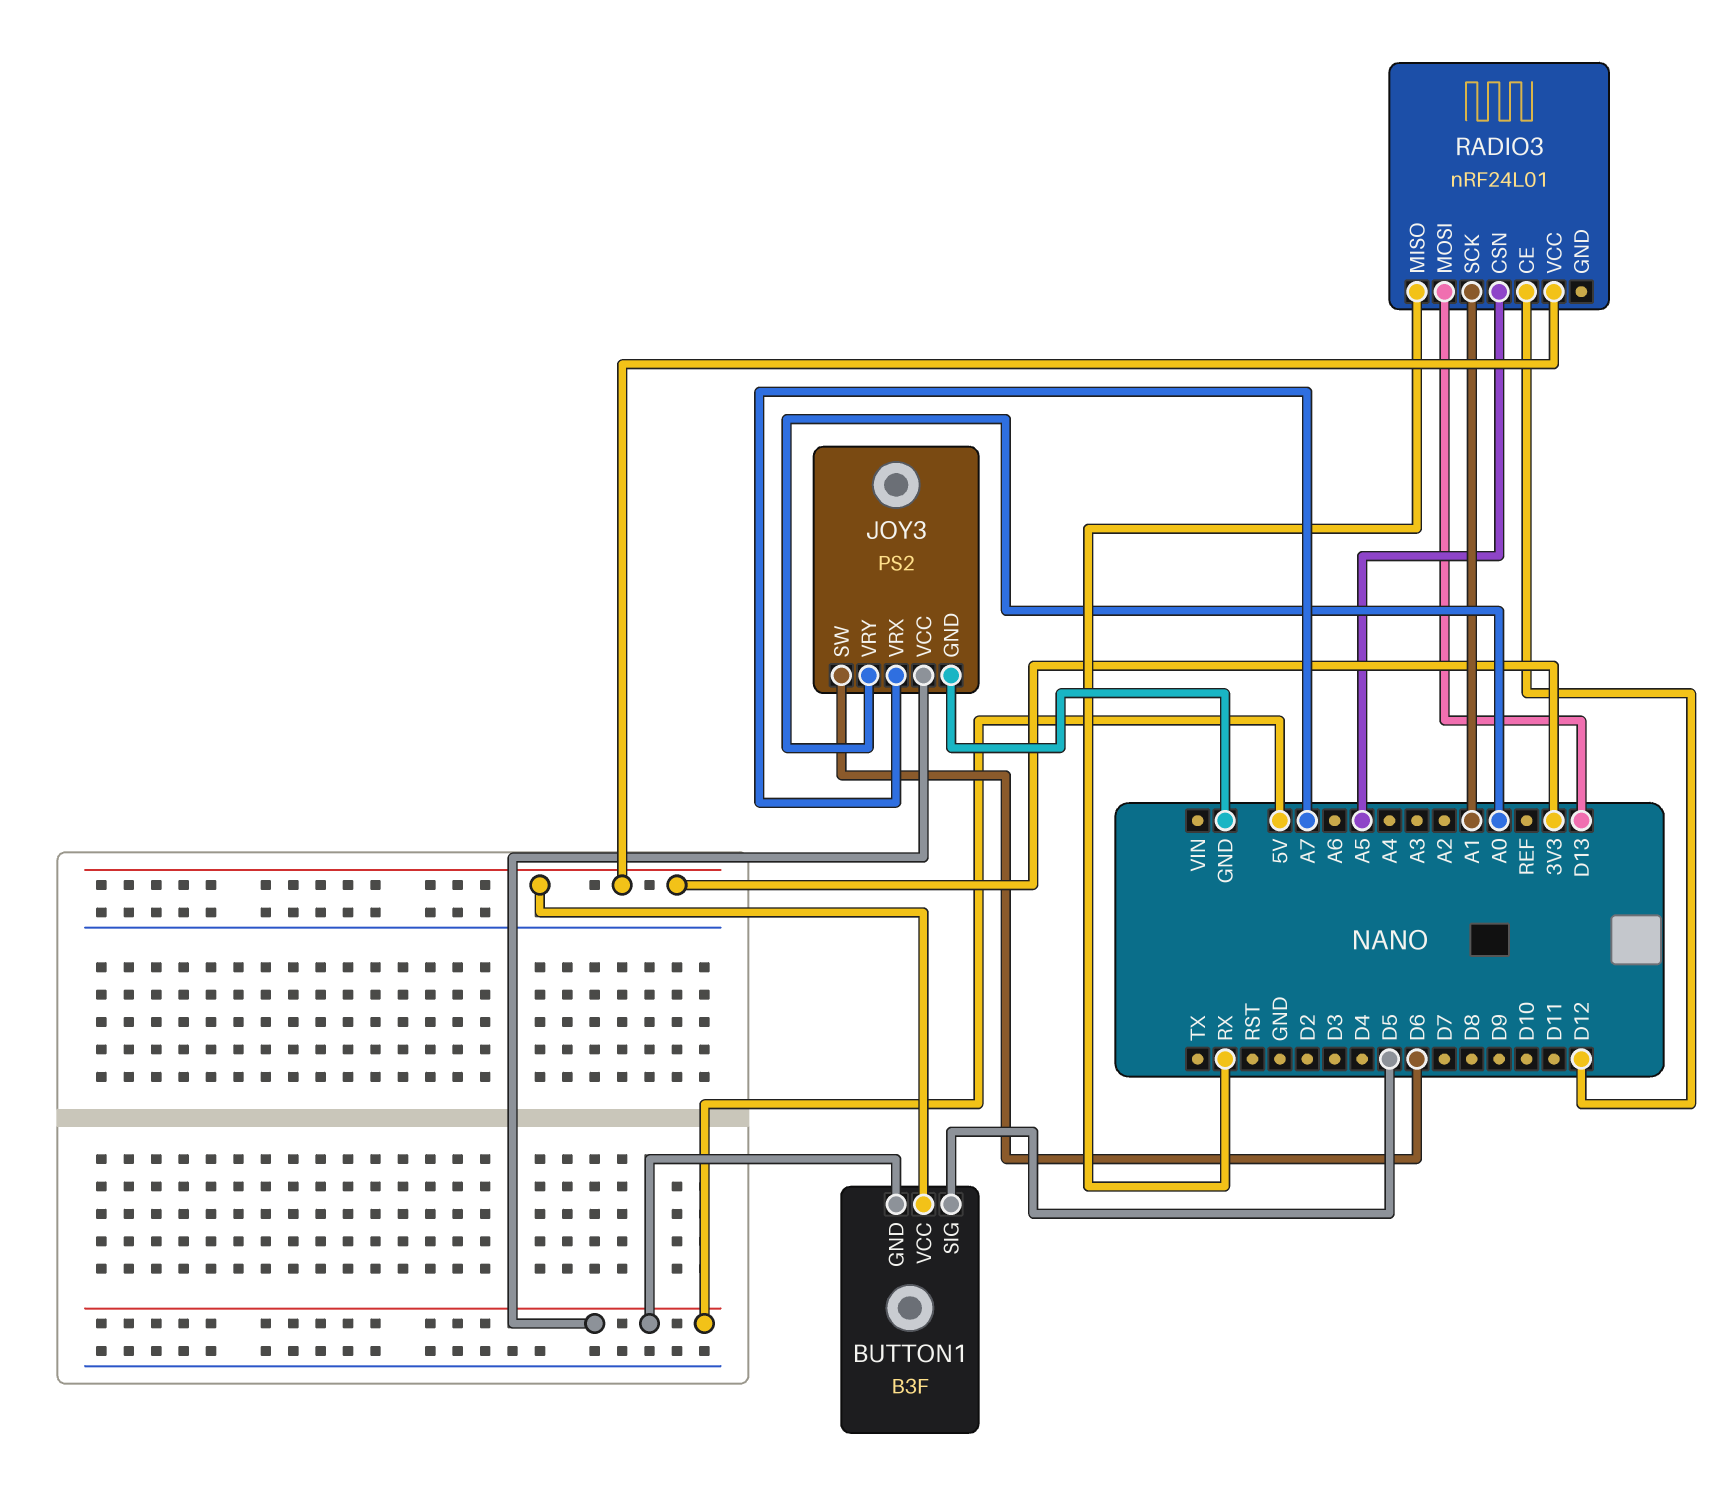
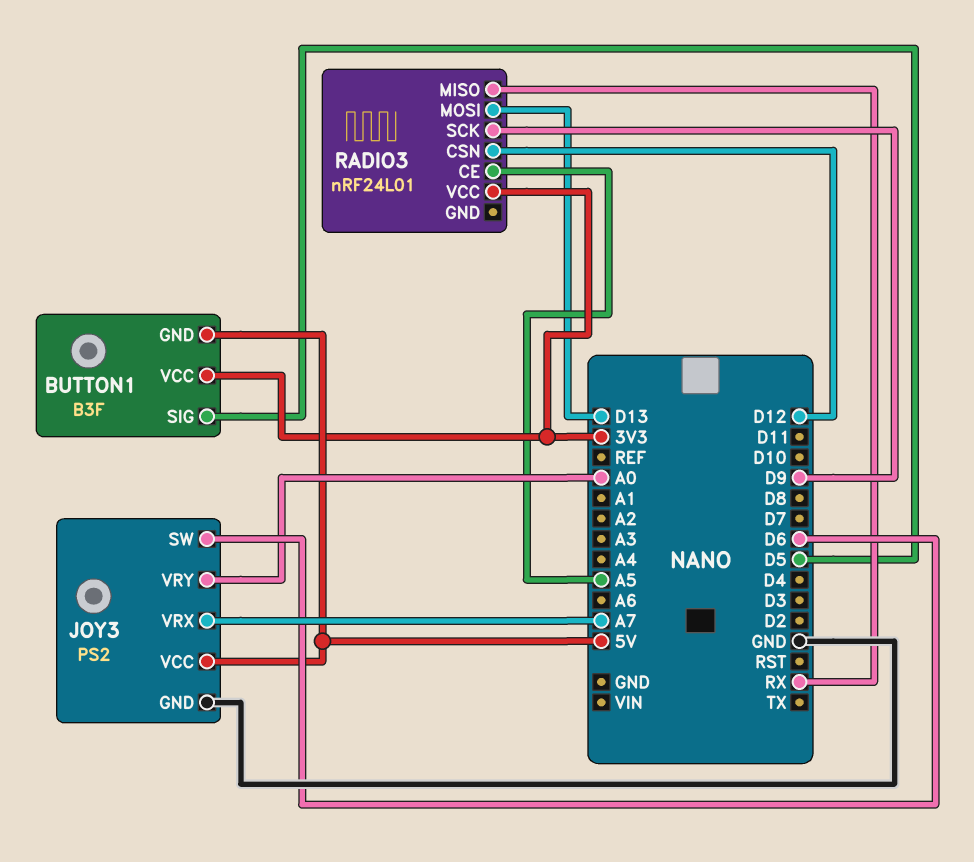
RADIO3 pin CE: D12 -> A5
RADIO3 pin CSN: A5 -> D12
RADIO3 pin SCK: A1 -> D9

